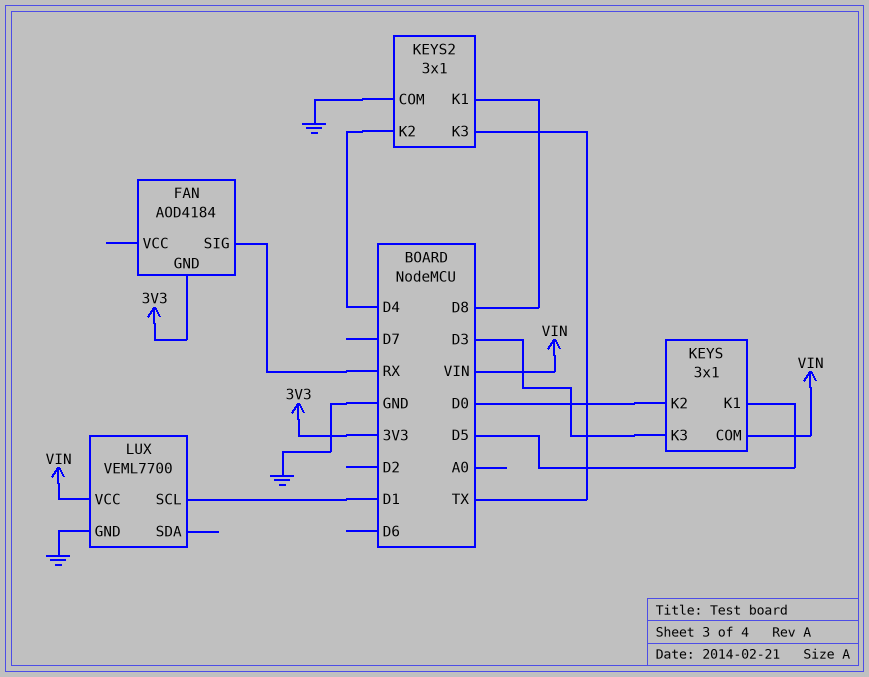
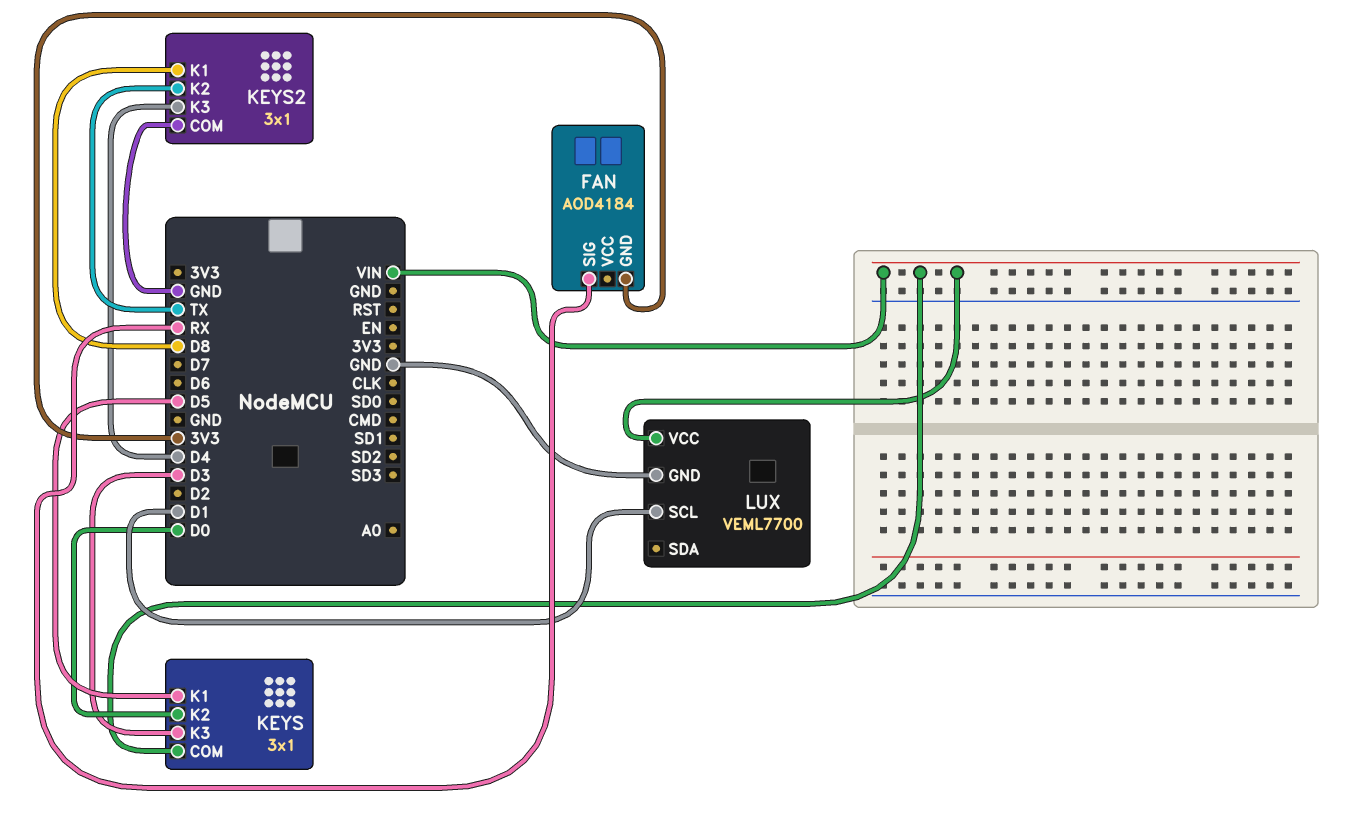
KEYS2 pin K2: D4 -> TX
KEYS2 pin K3: TX -> D4

